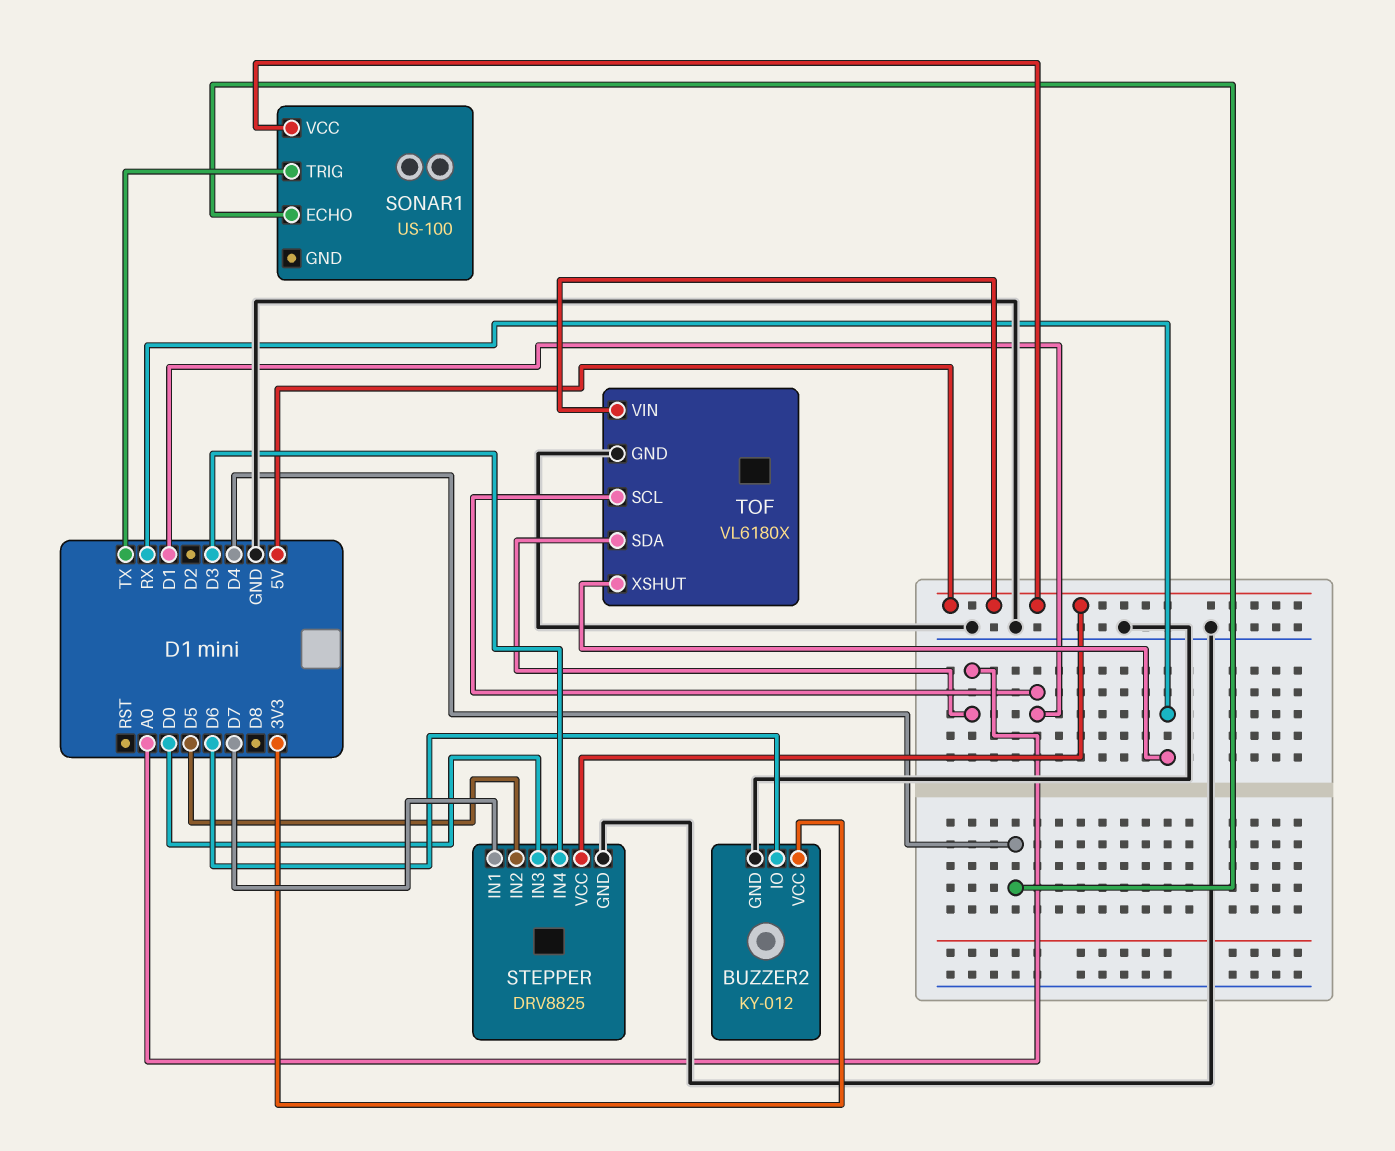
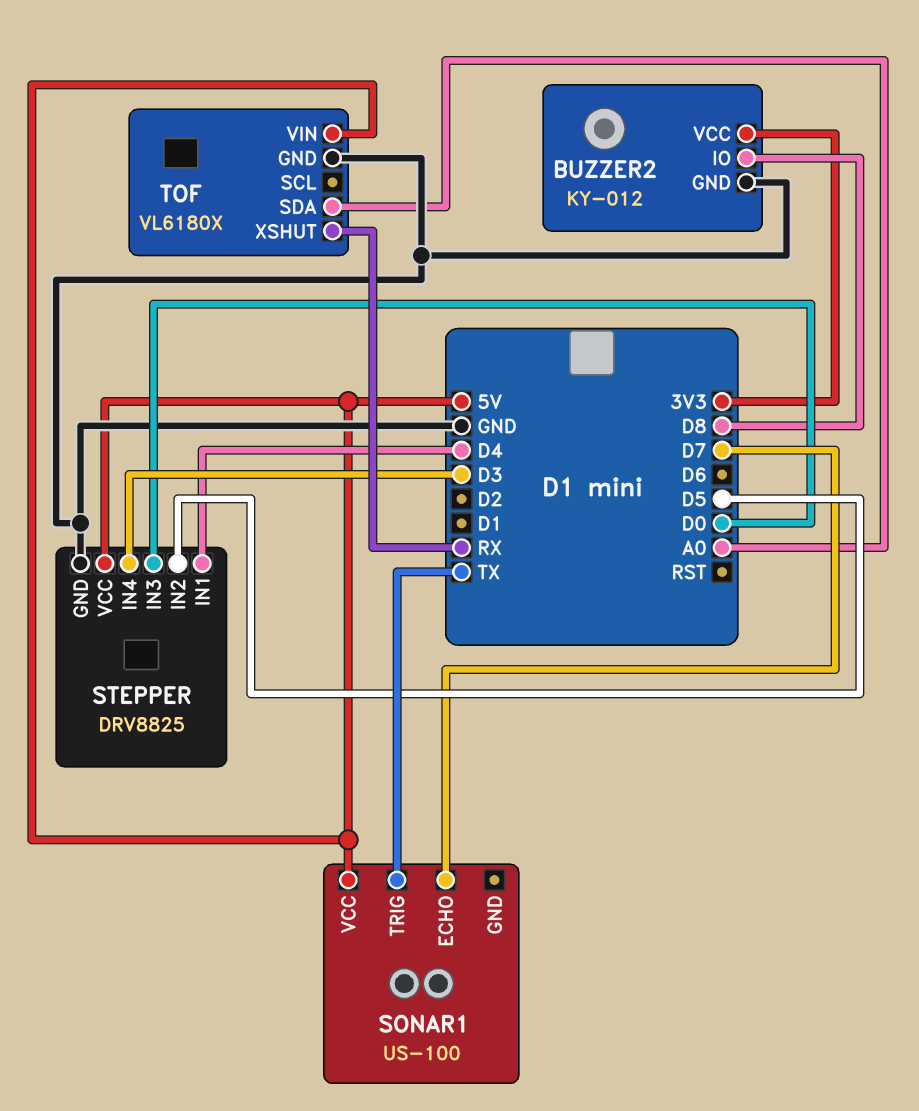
BUZZER2 pin IO: D6 -> D8
SONAR1 pin ECHO: D4 -> D7
STEPPER pin IN1: D7 -> D4
TOF pin SCL: D1 -> none

